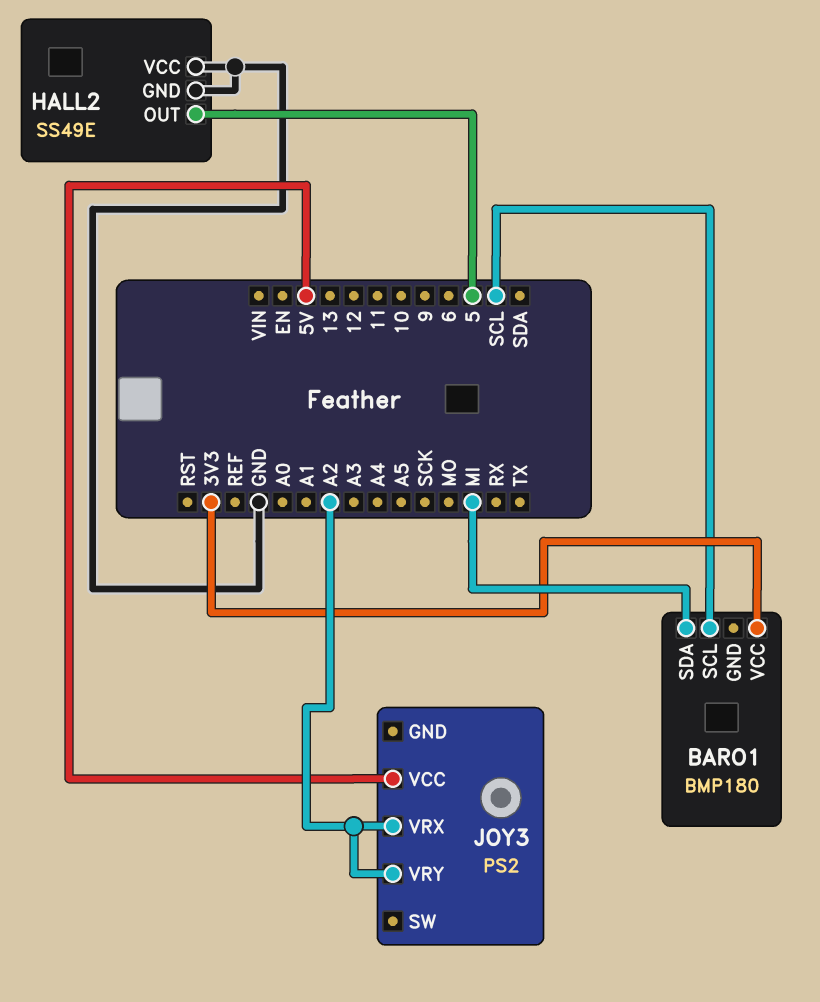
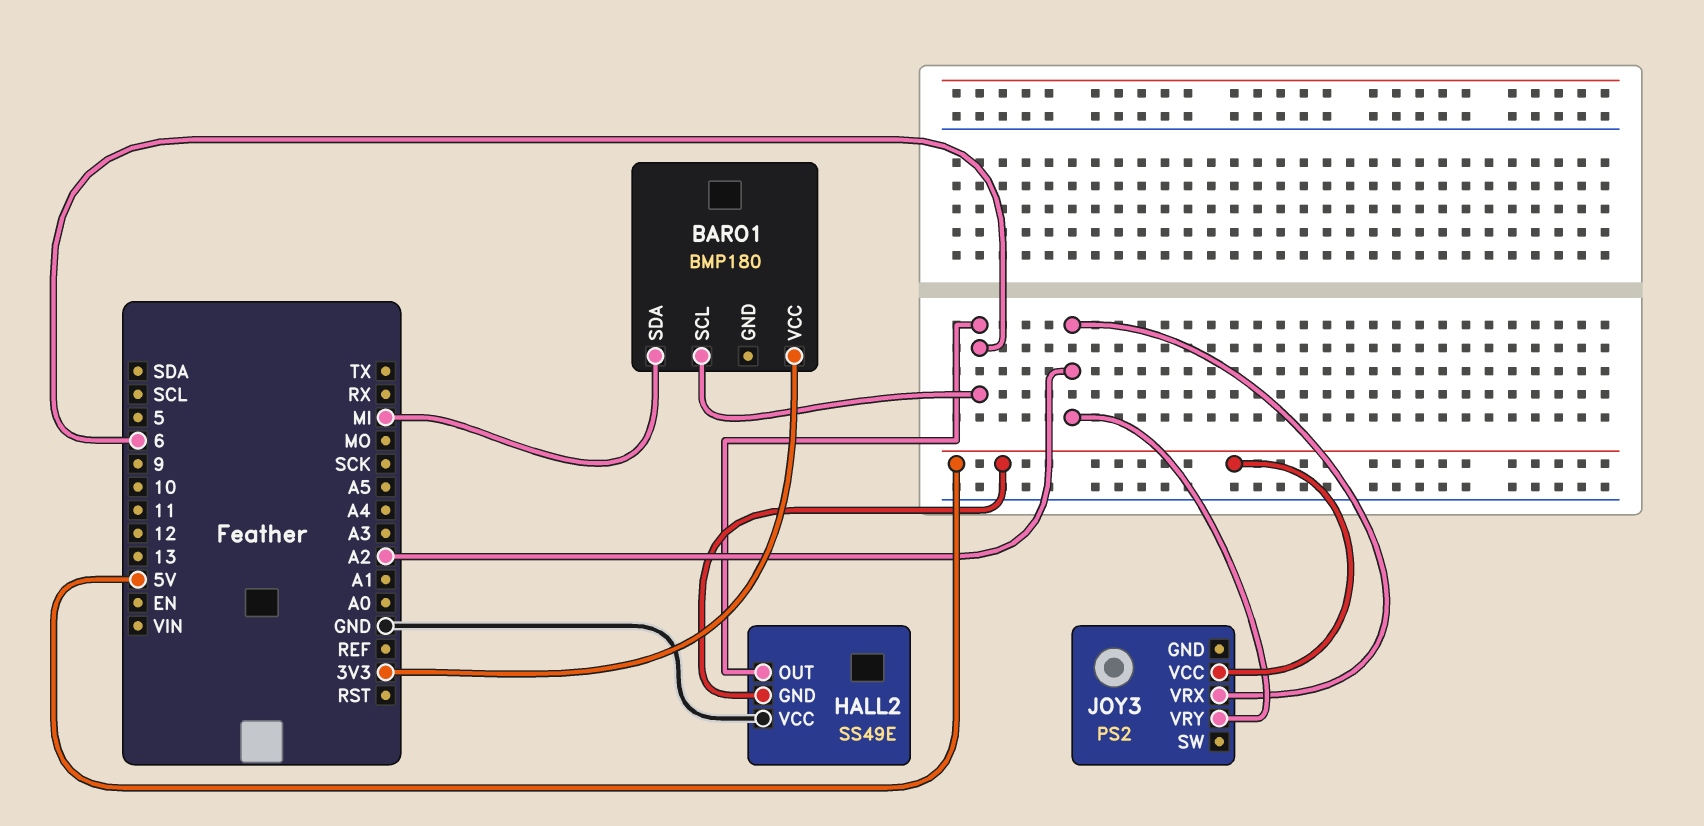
BARO1 pin SCL: SCL -> 6
HALL2 pin GND: GND -> 5V
HALL2 pin OUT: 5 -> 6

